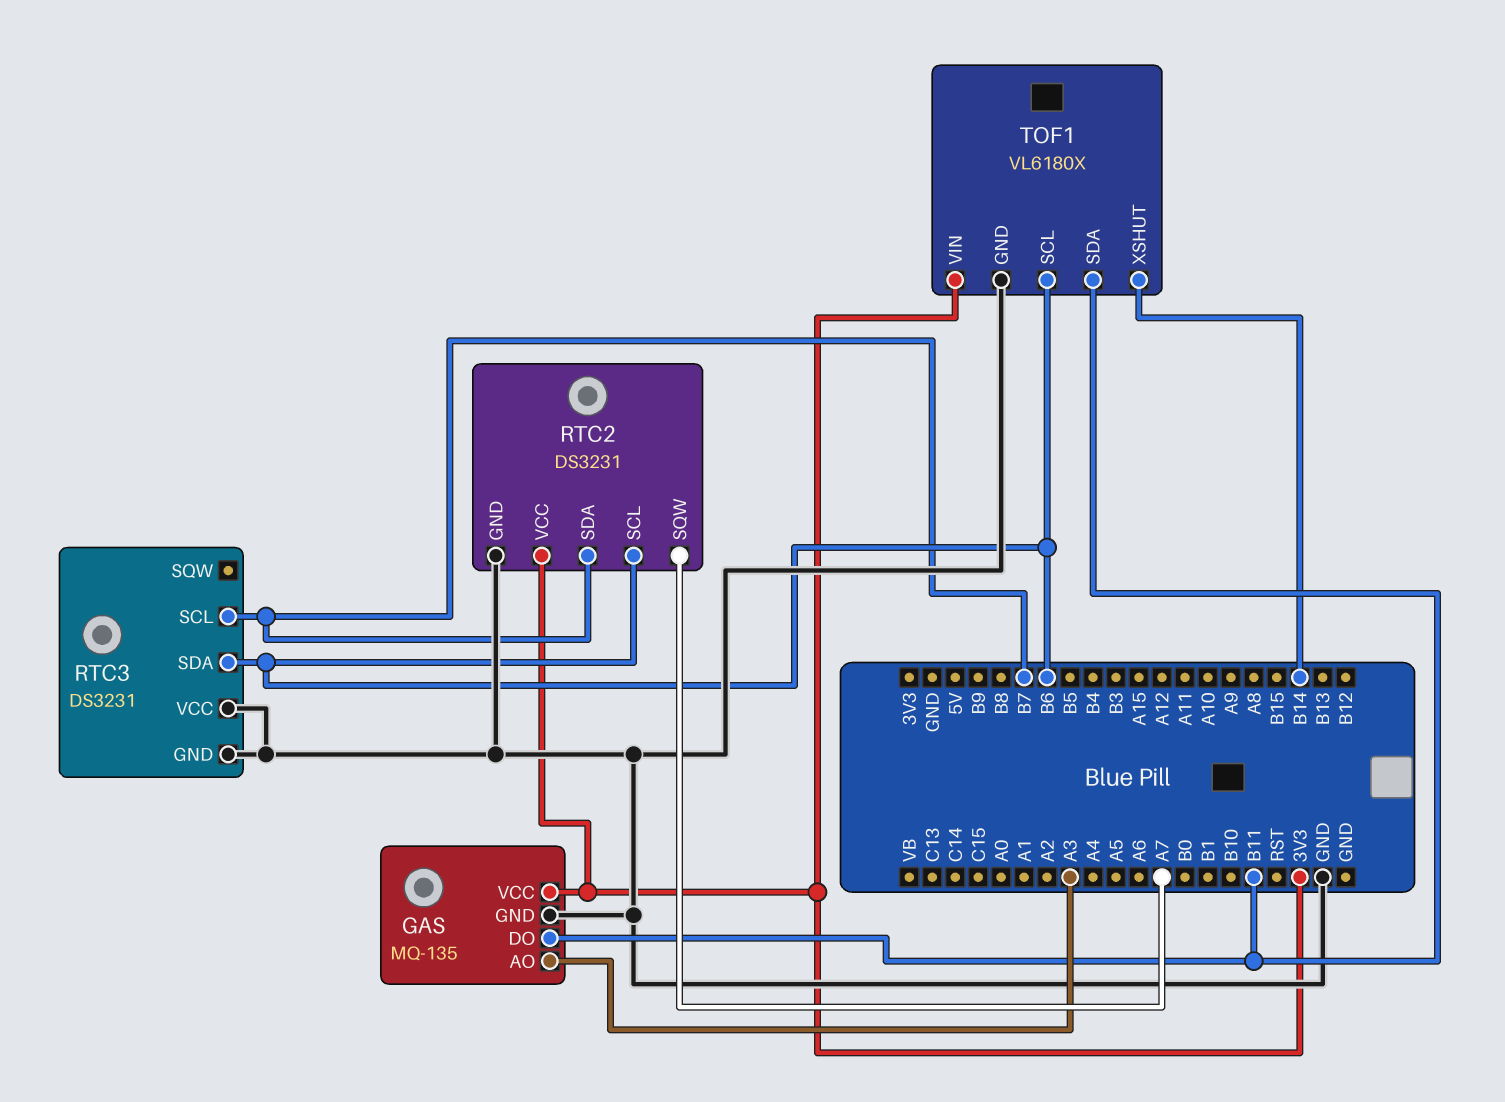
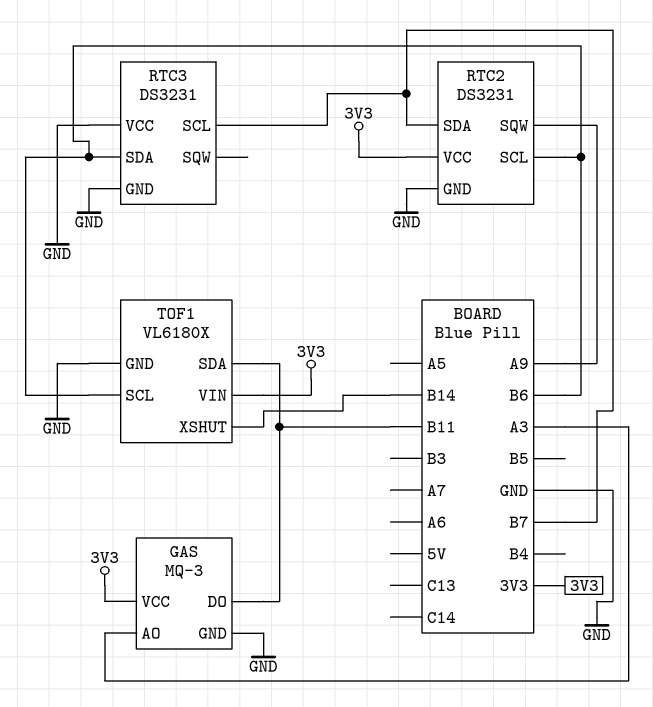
GAS: MQ-135 -> MQ-3
RTC2 pin SQW: A7 -> A9

